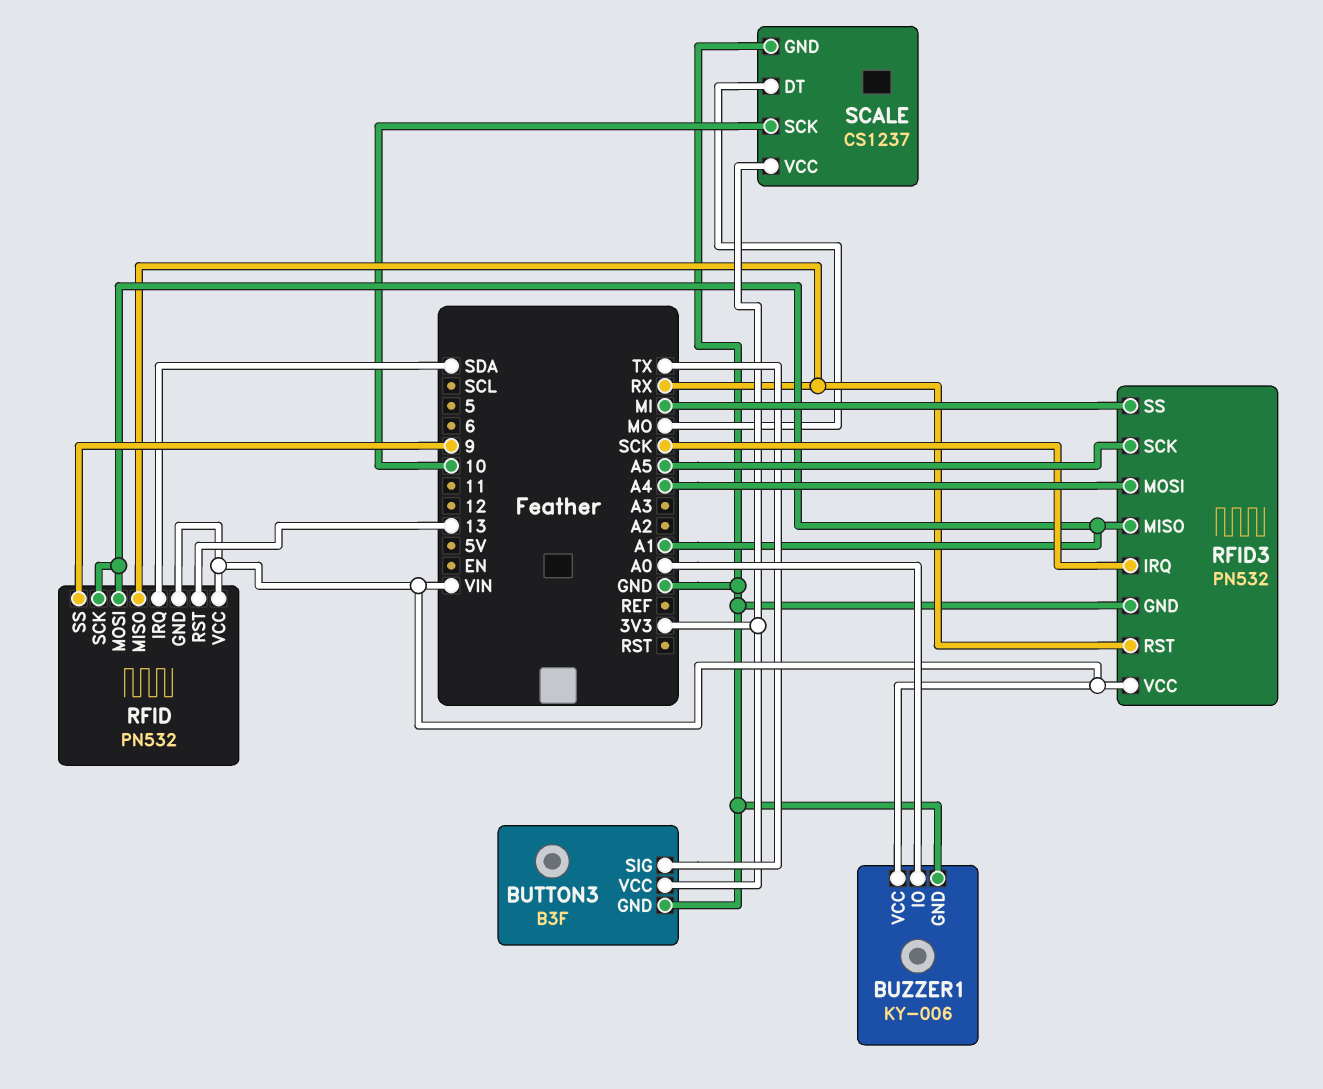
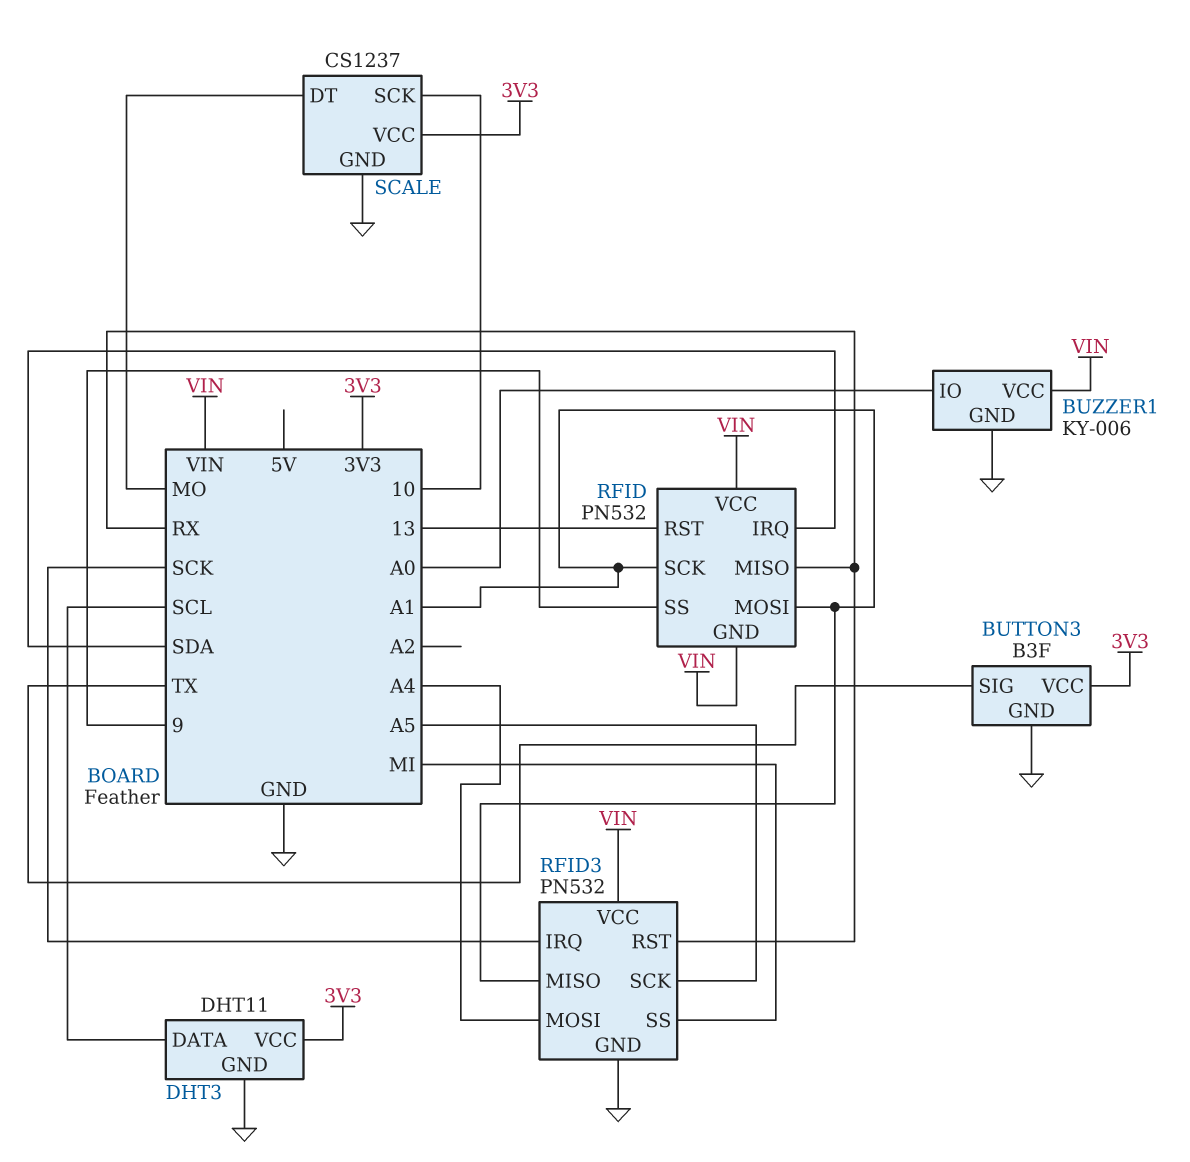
DHT3: none -> DHT11
DHT3 pin DATA: none -> SCL
DHT3 pin GND: none -> GND
DHT3 pin VCC: none -> 3V3

